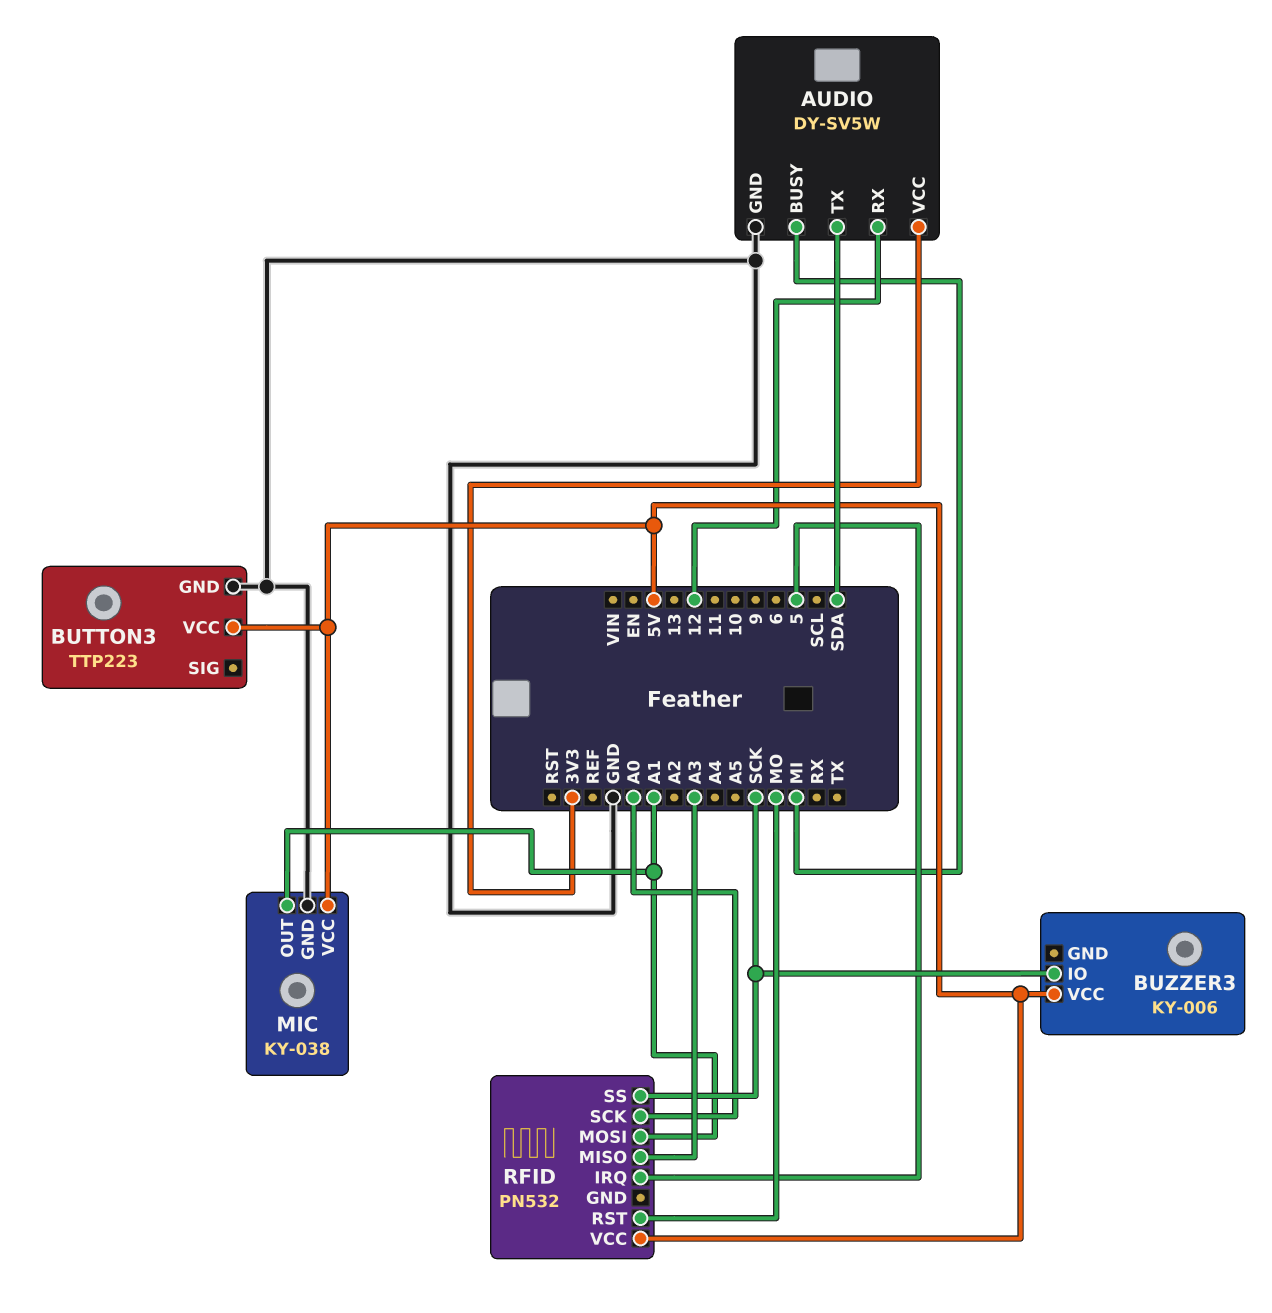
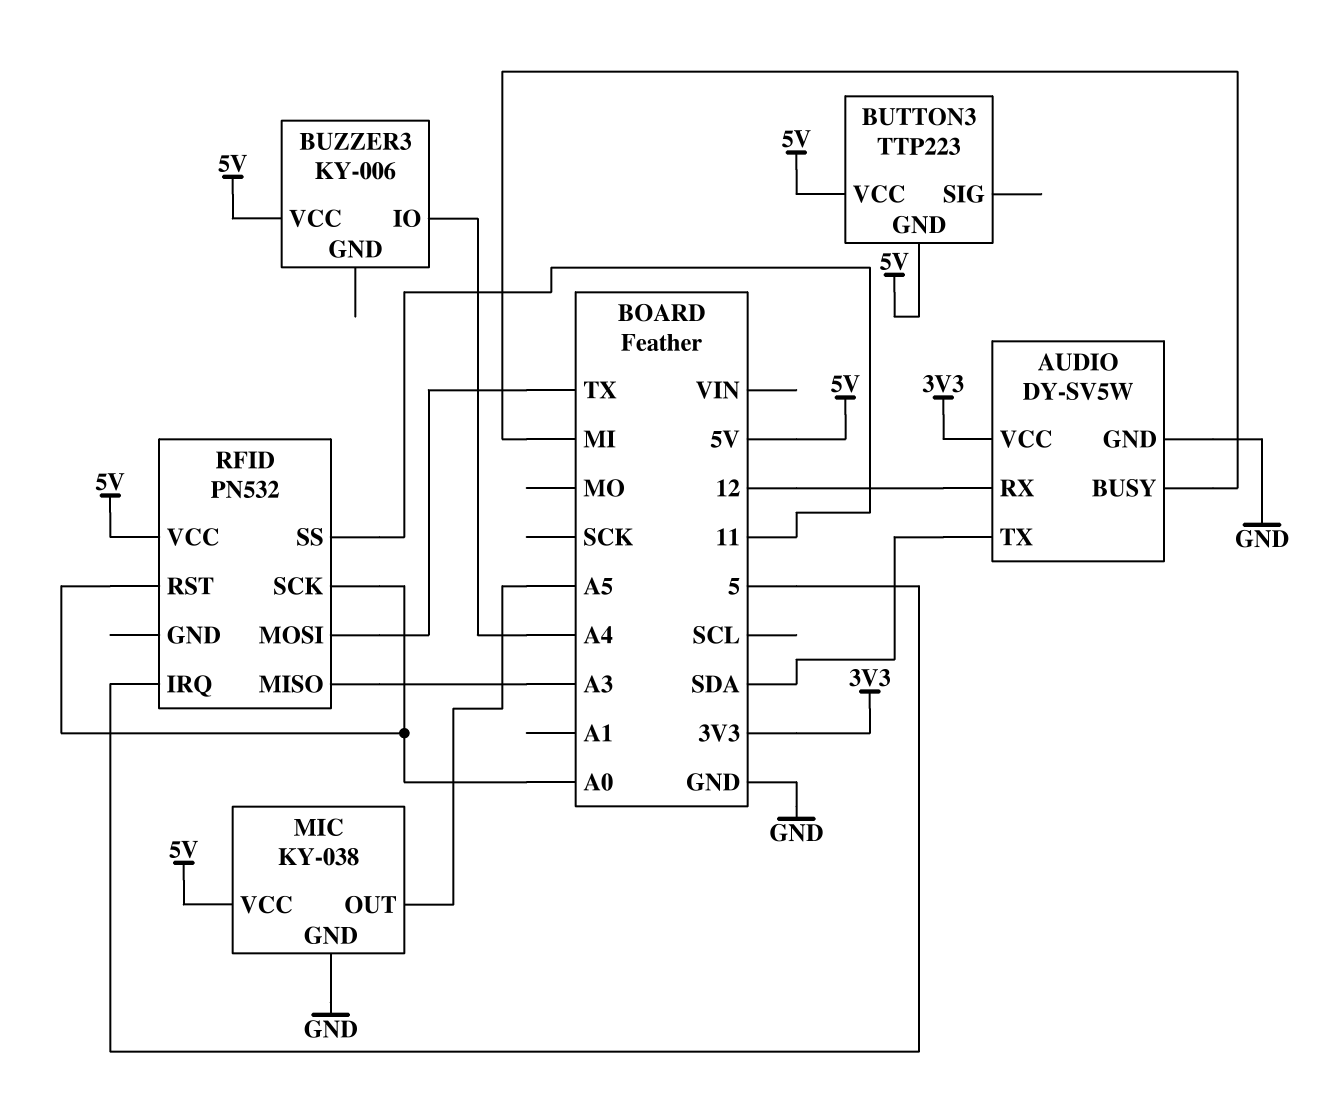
BUTTON3 pin GND: GND -> 5V
BUZZER3 pin IO: SCK -> A4
MIC pin OUT: A1 -> A5
RFID pin MOSI: A1 -> TX
RFID pin RST: MO -> A0
RFID pin SS: SCK -> 11

